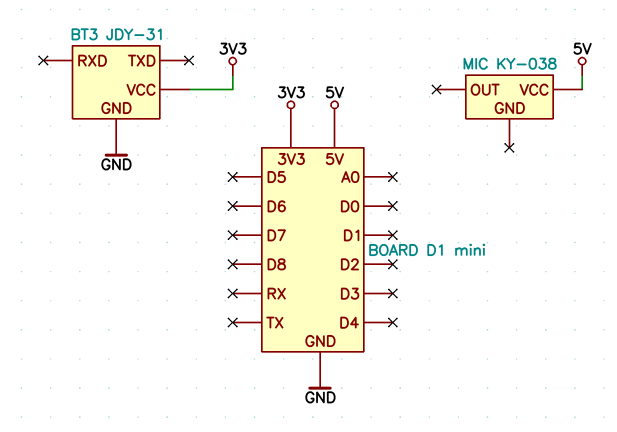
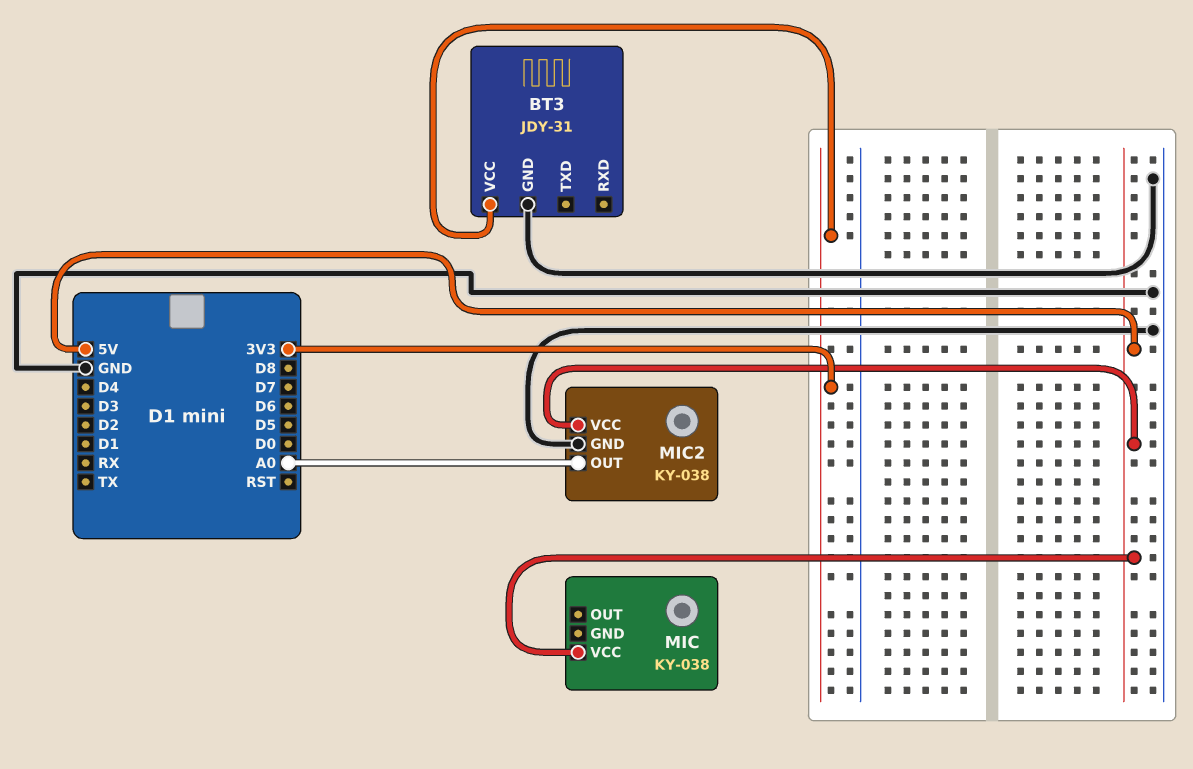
MIC2: none -> KY-038
MIC2 pin GND: none -> GND
MIC2 pin OUT: none -> A0
MIC2 pin VCC: none -> 5V

